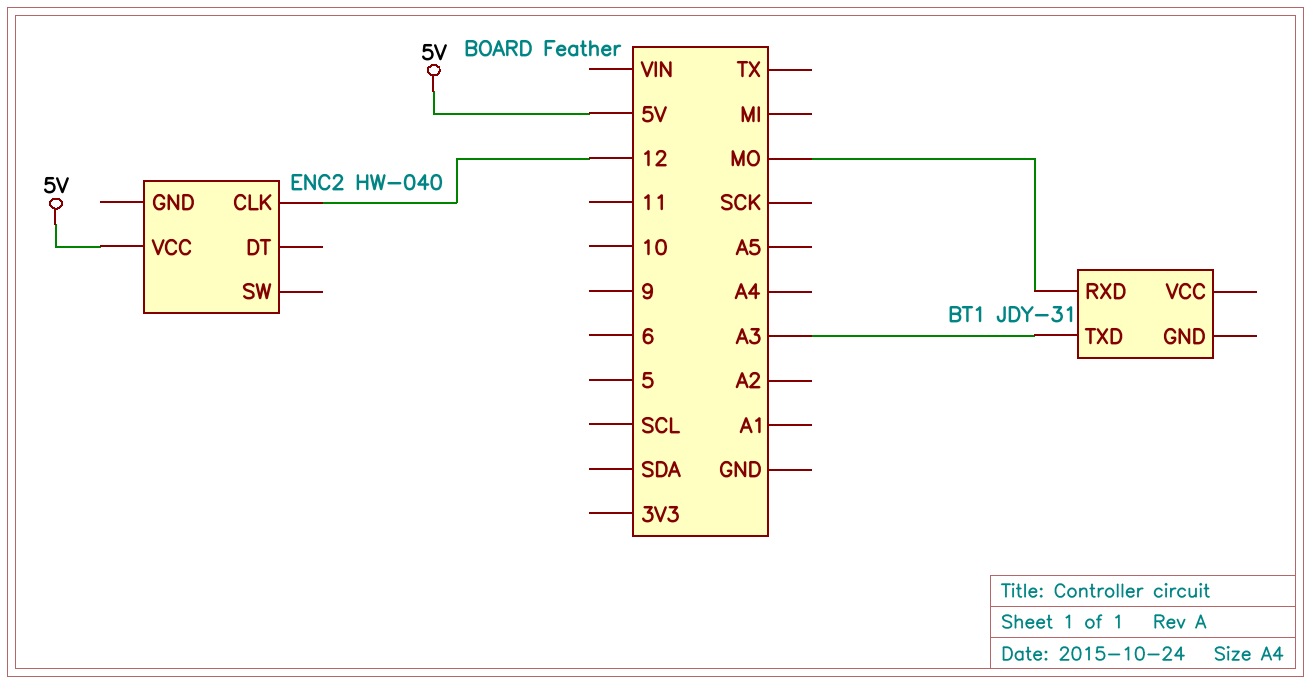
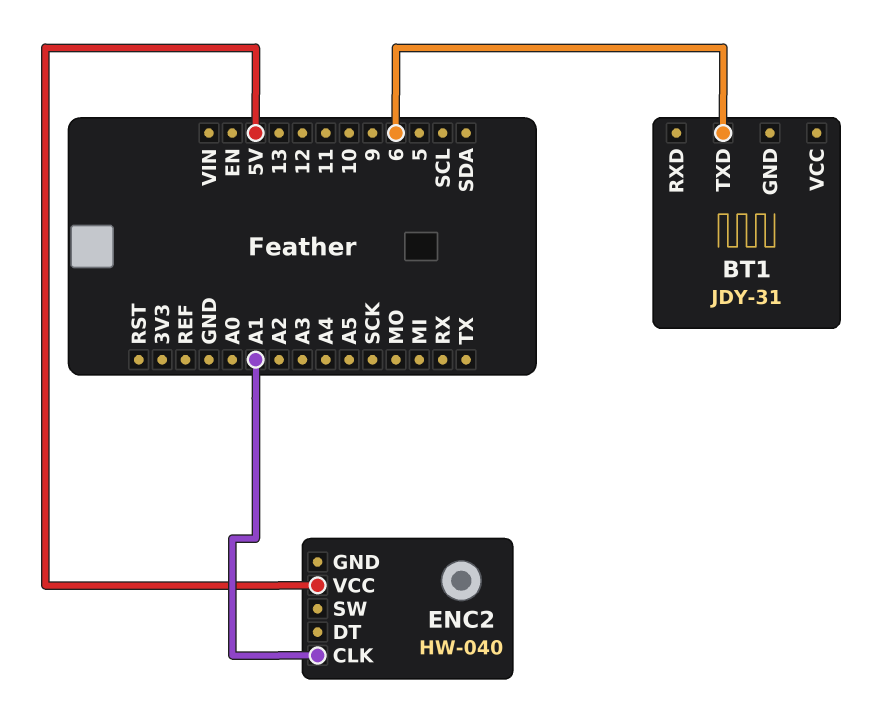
BT1 pin RXD: MO -> none
BT1 pin TXD: A3 -> 6
ENC2 pin CLK: 12 -> A1

